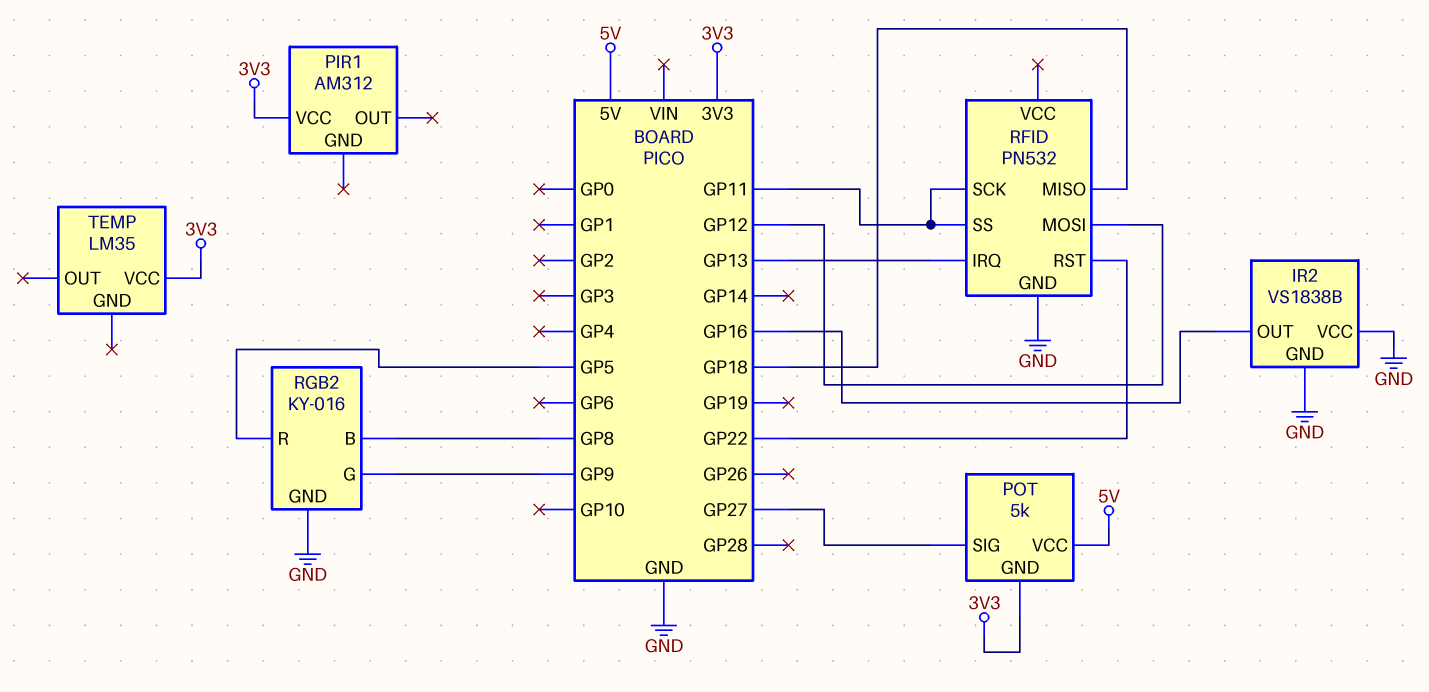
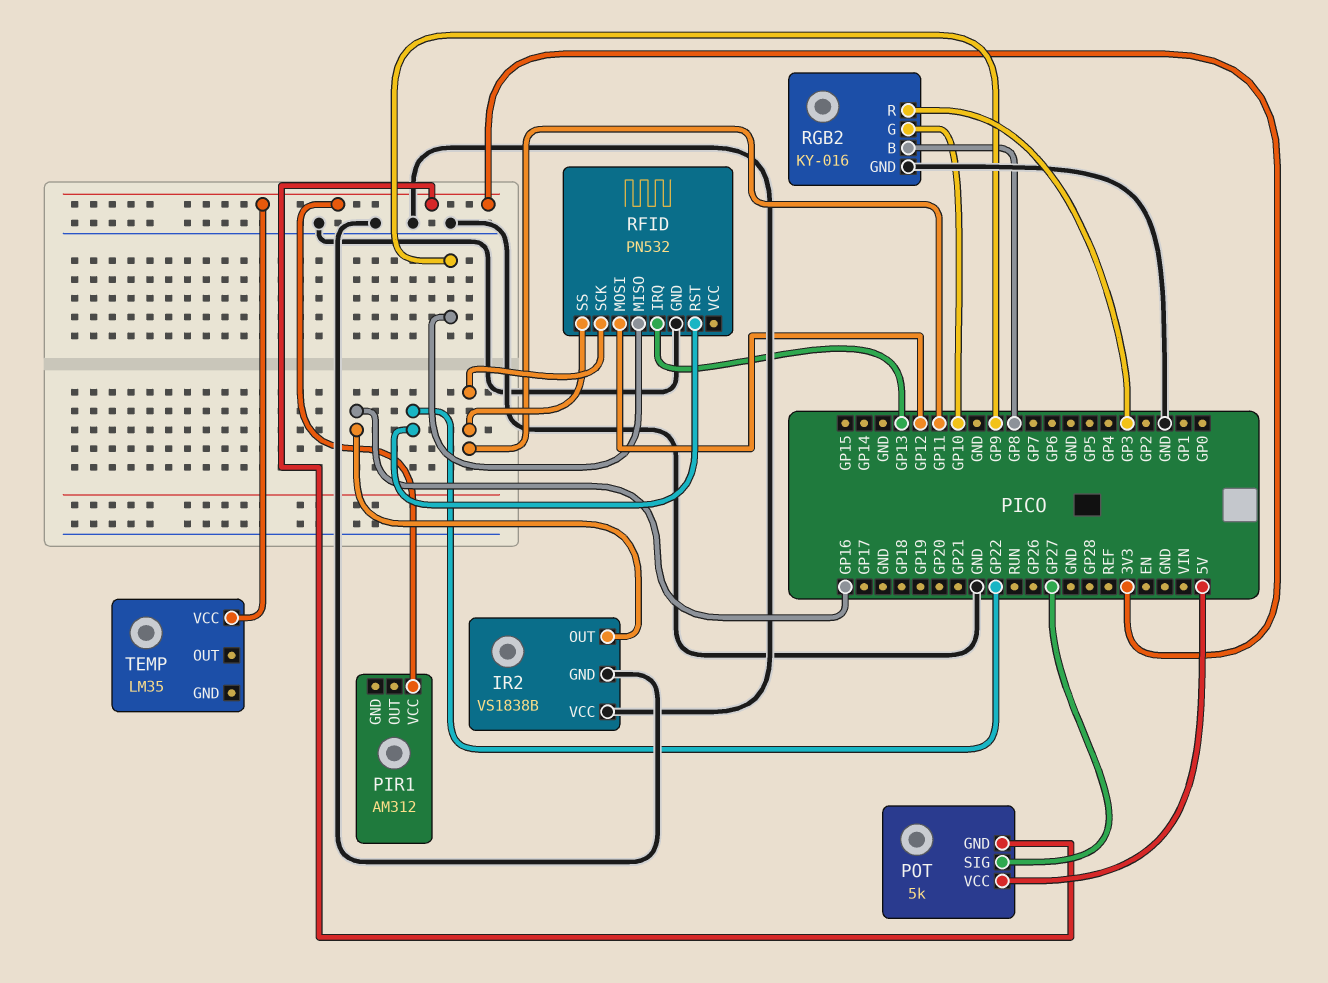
RFID pin MISO: GP18 -> GP9
RGB2 pin G: GP9 -> GP10
RGB2 pin R: GP5 -> GP3

